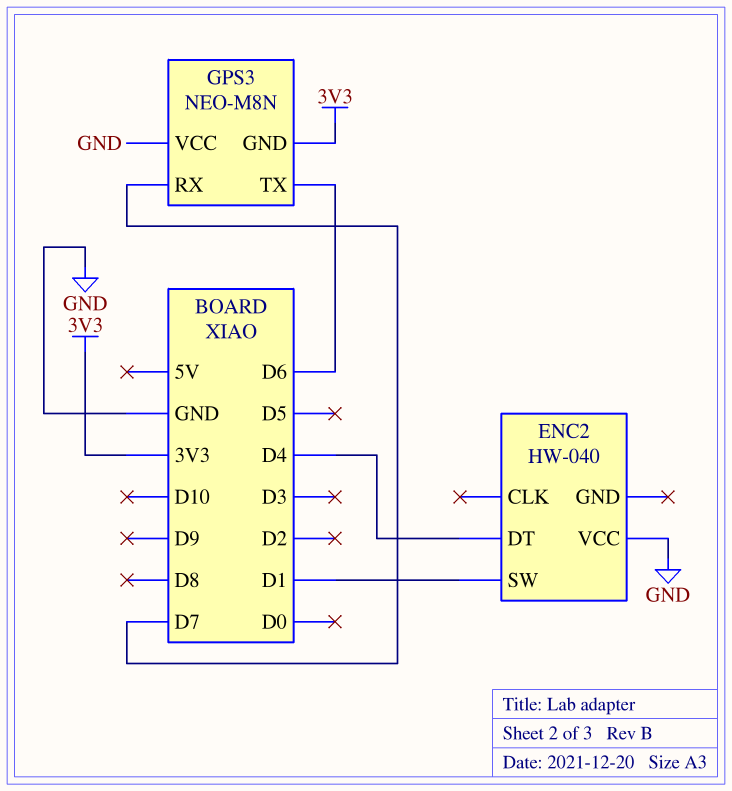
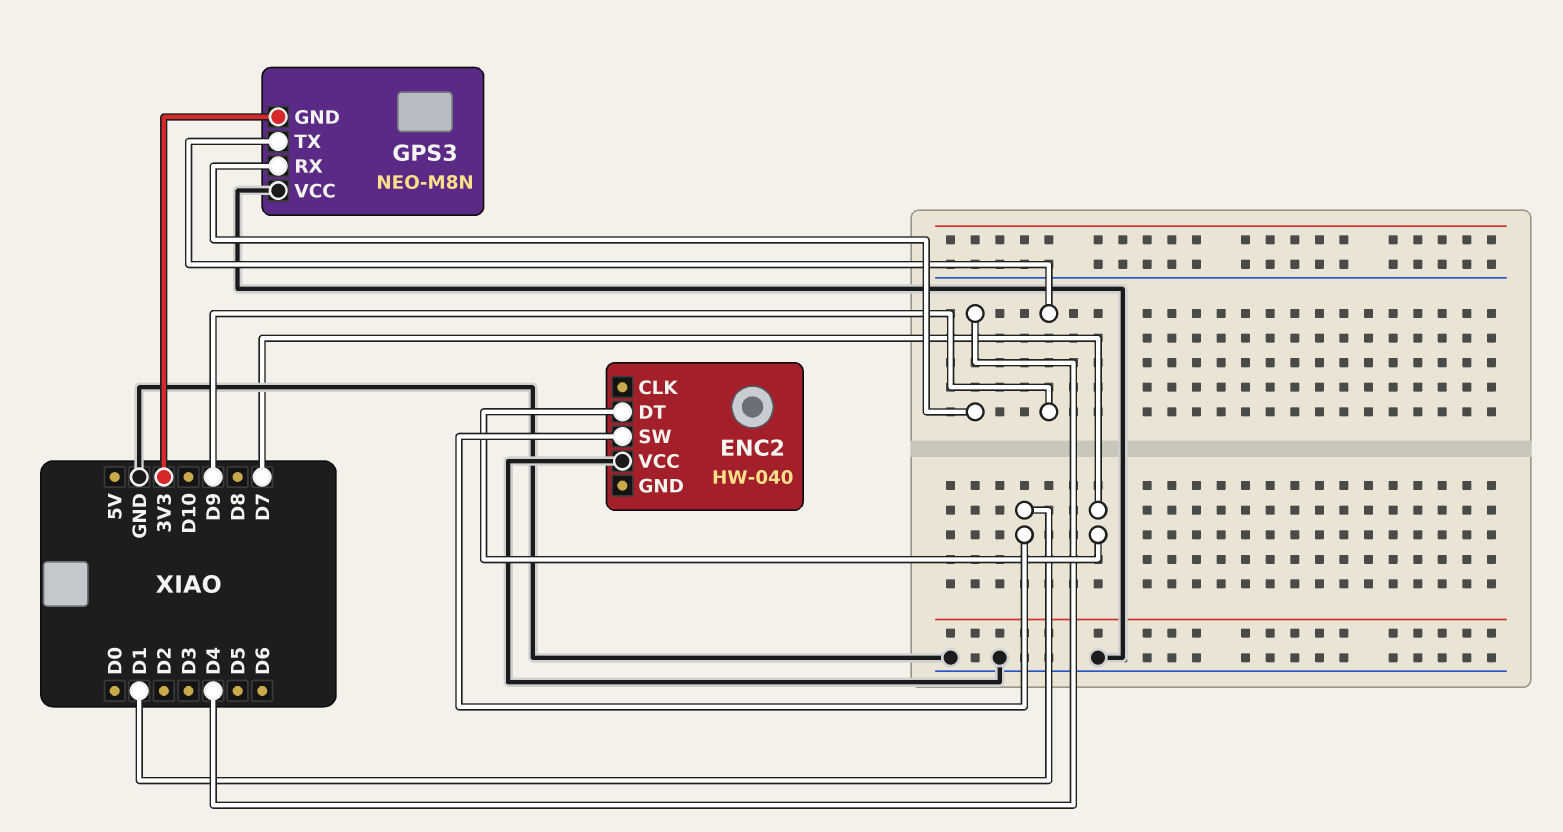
ENC2 pin DT: D4 -> D7
GPS3 pin RX: D7 -> D4
GPS3 pin TX: D6 -> D9

